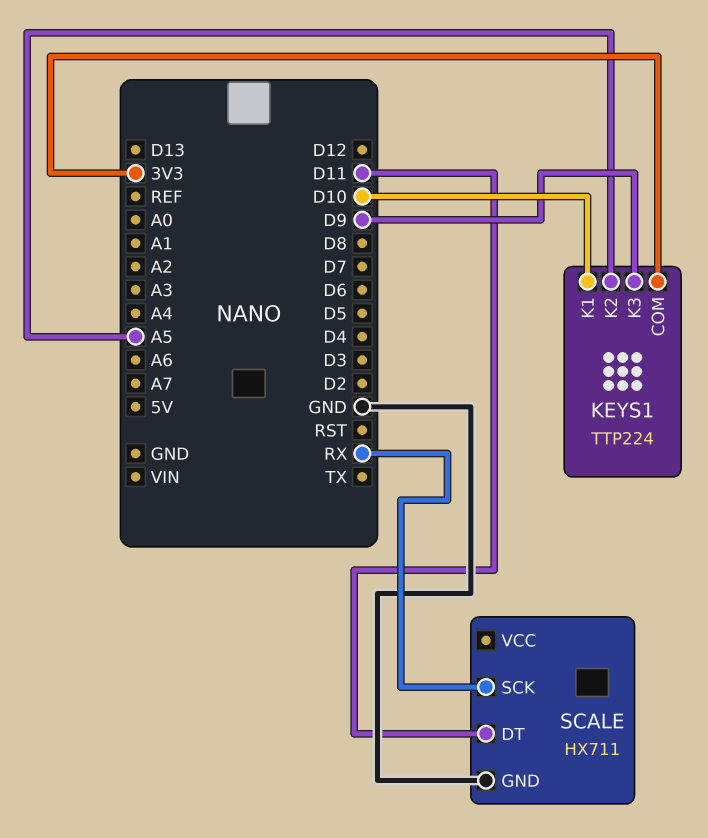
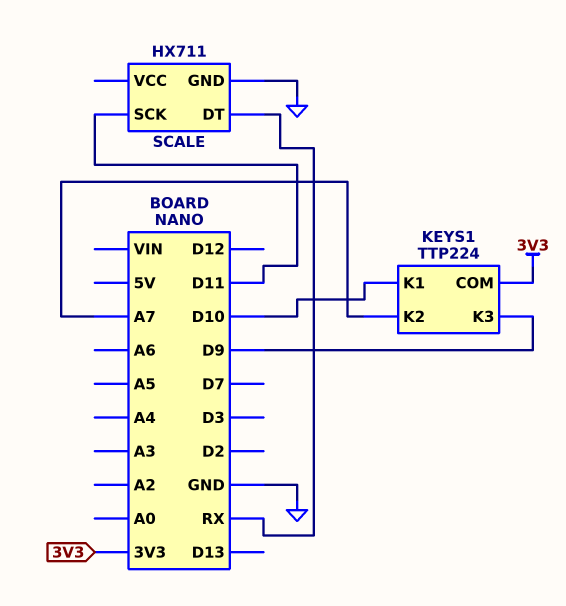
KEYS1 pin K2: A5 -> A7
SCALE pin DT: D11 -> RX
SCALE pin SCK: RX -> D11

